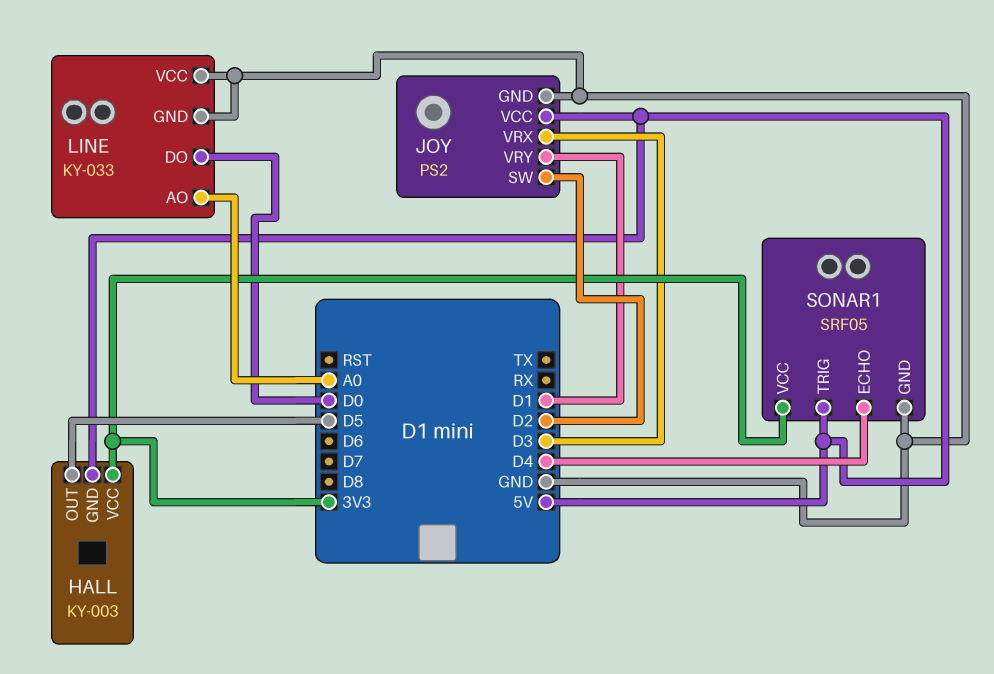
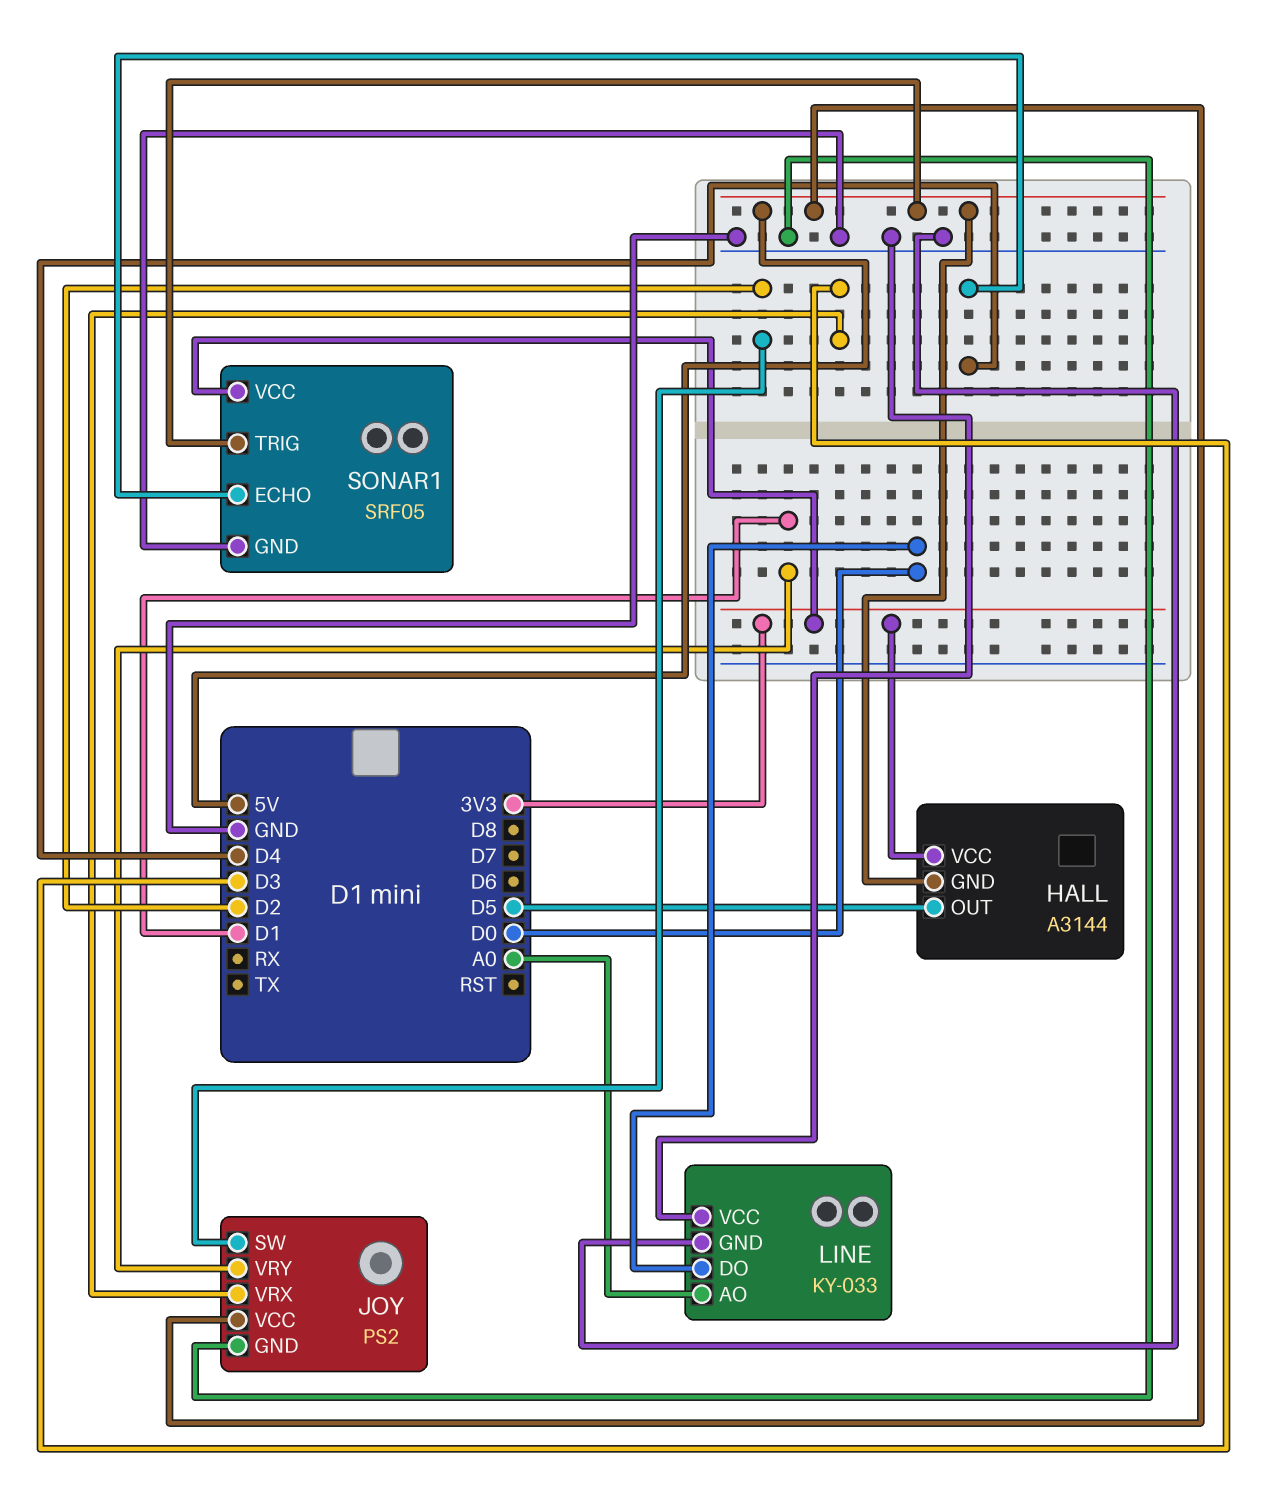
HALL: KY-003 -> A3144

